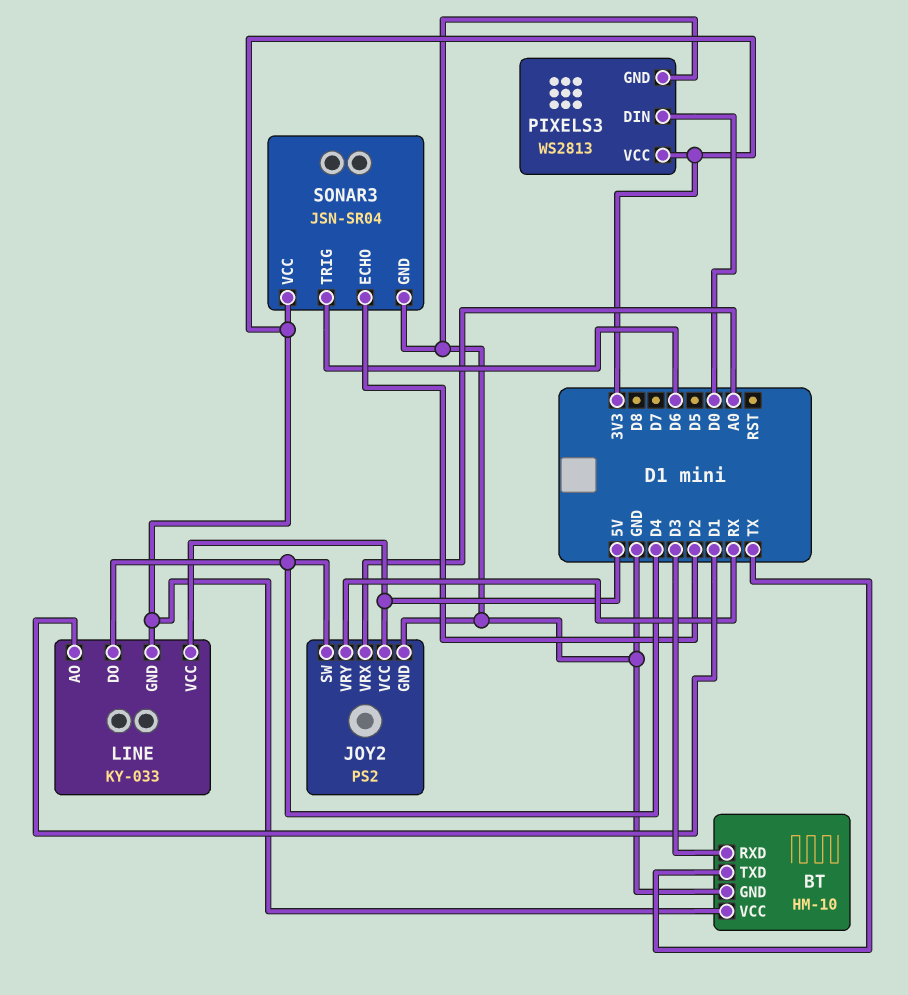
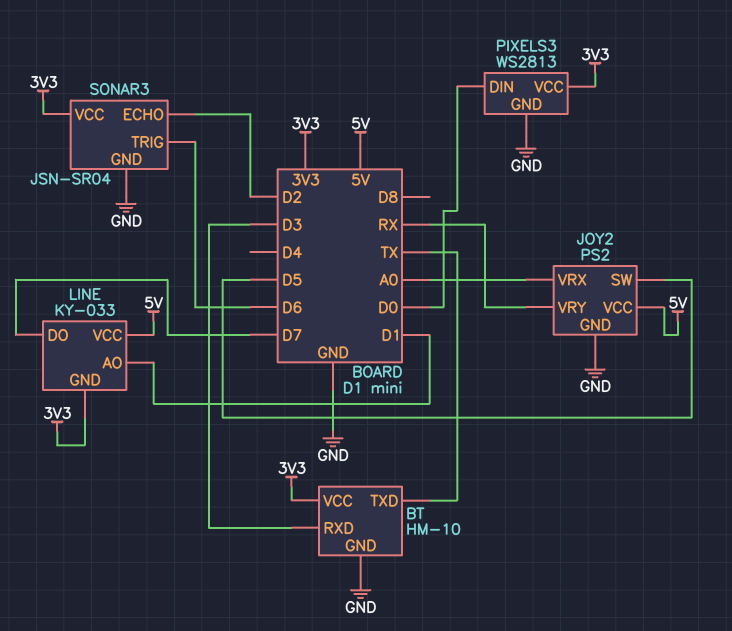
JOY2 pin SW: D4 -> D5
LINE pin DO: D4 -> D7

